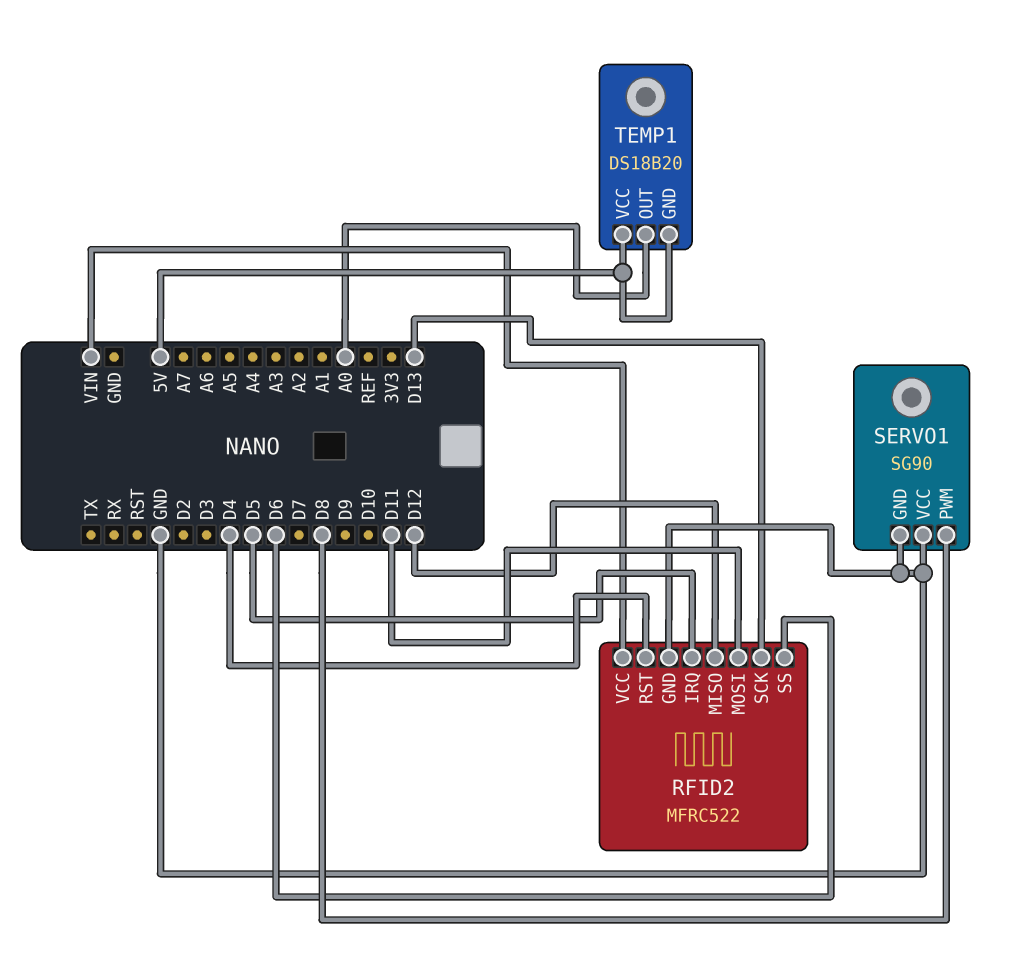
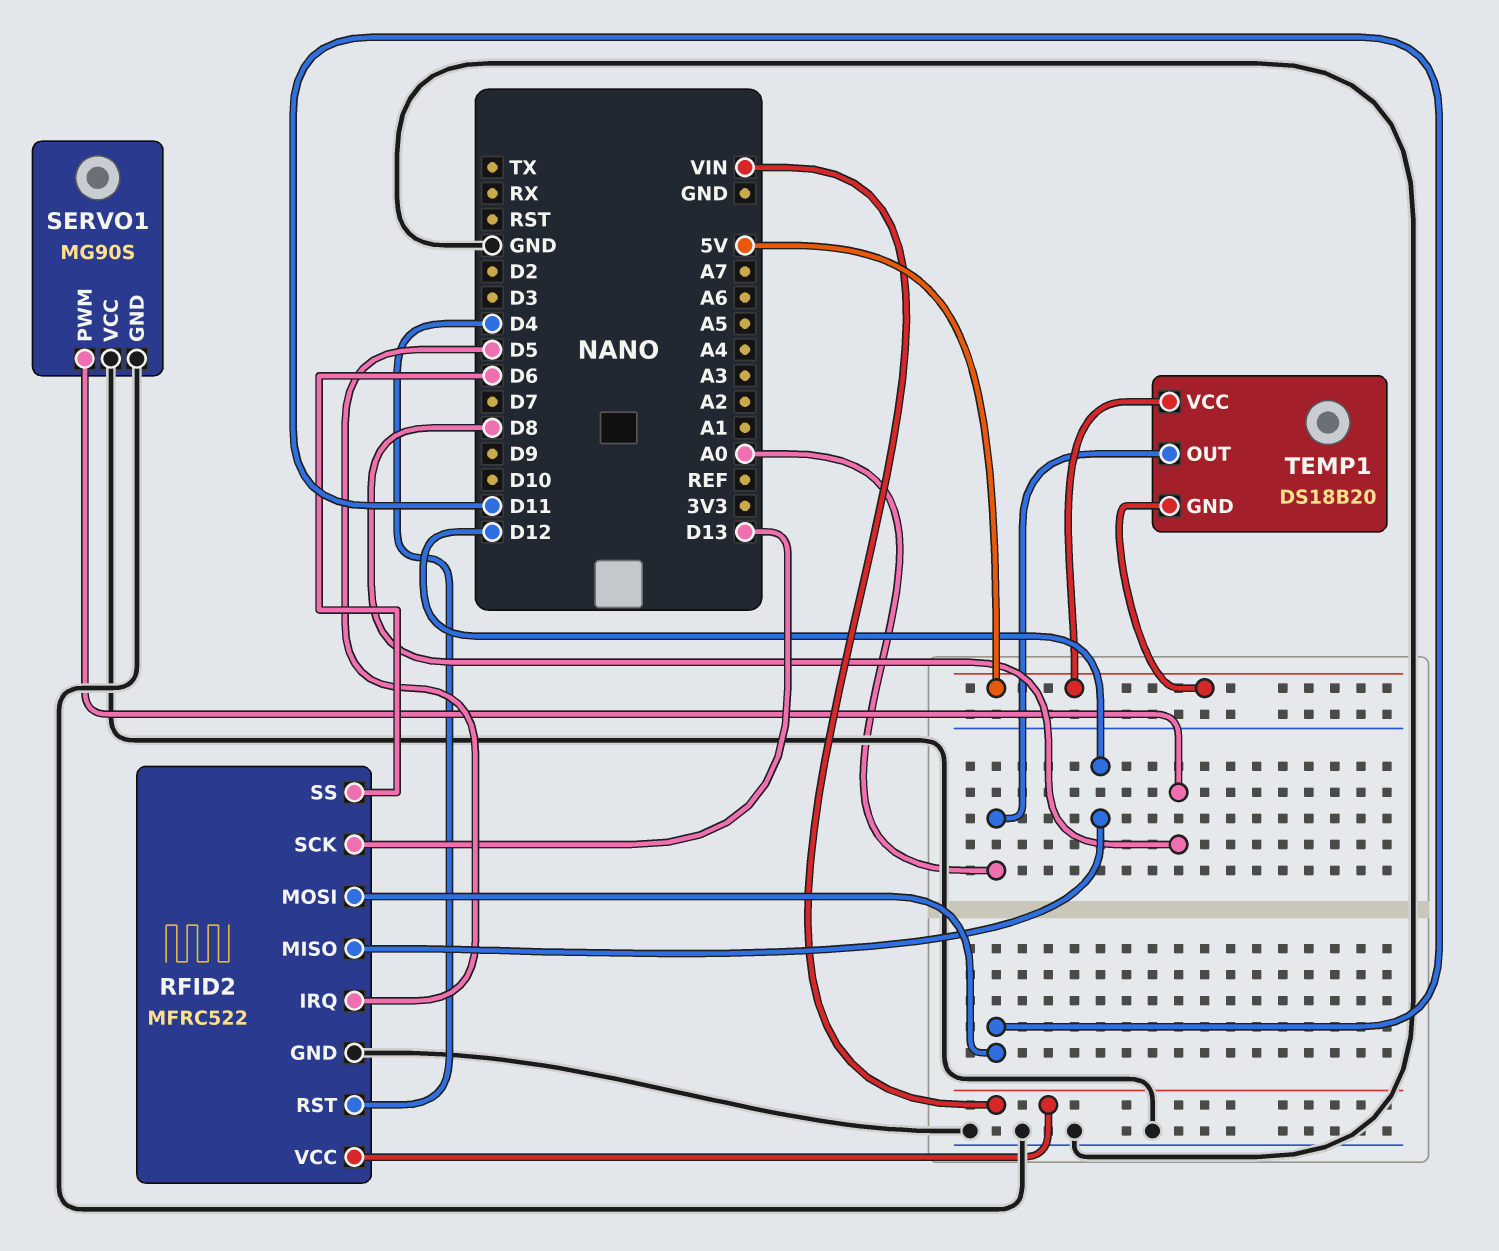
SERVO1: SG90 -> MG90S

